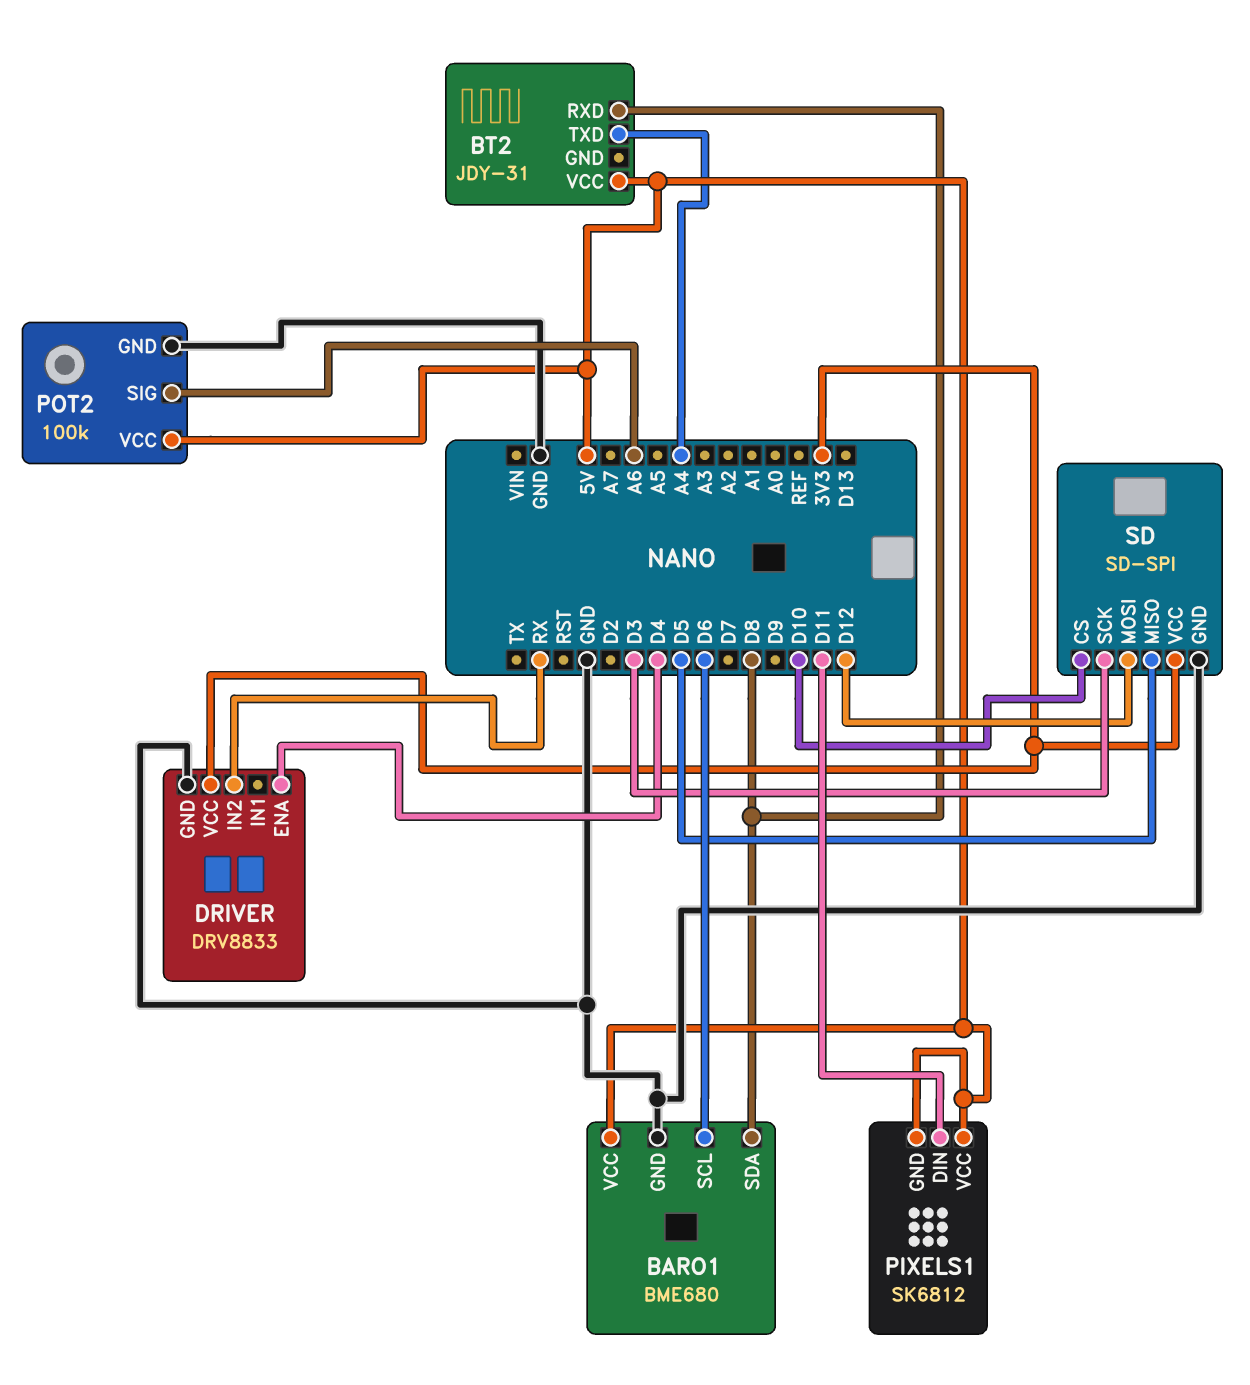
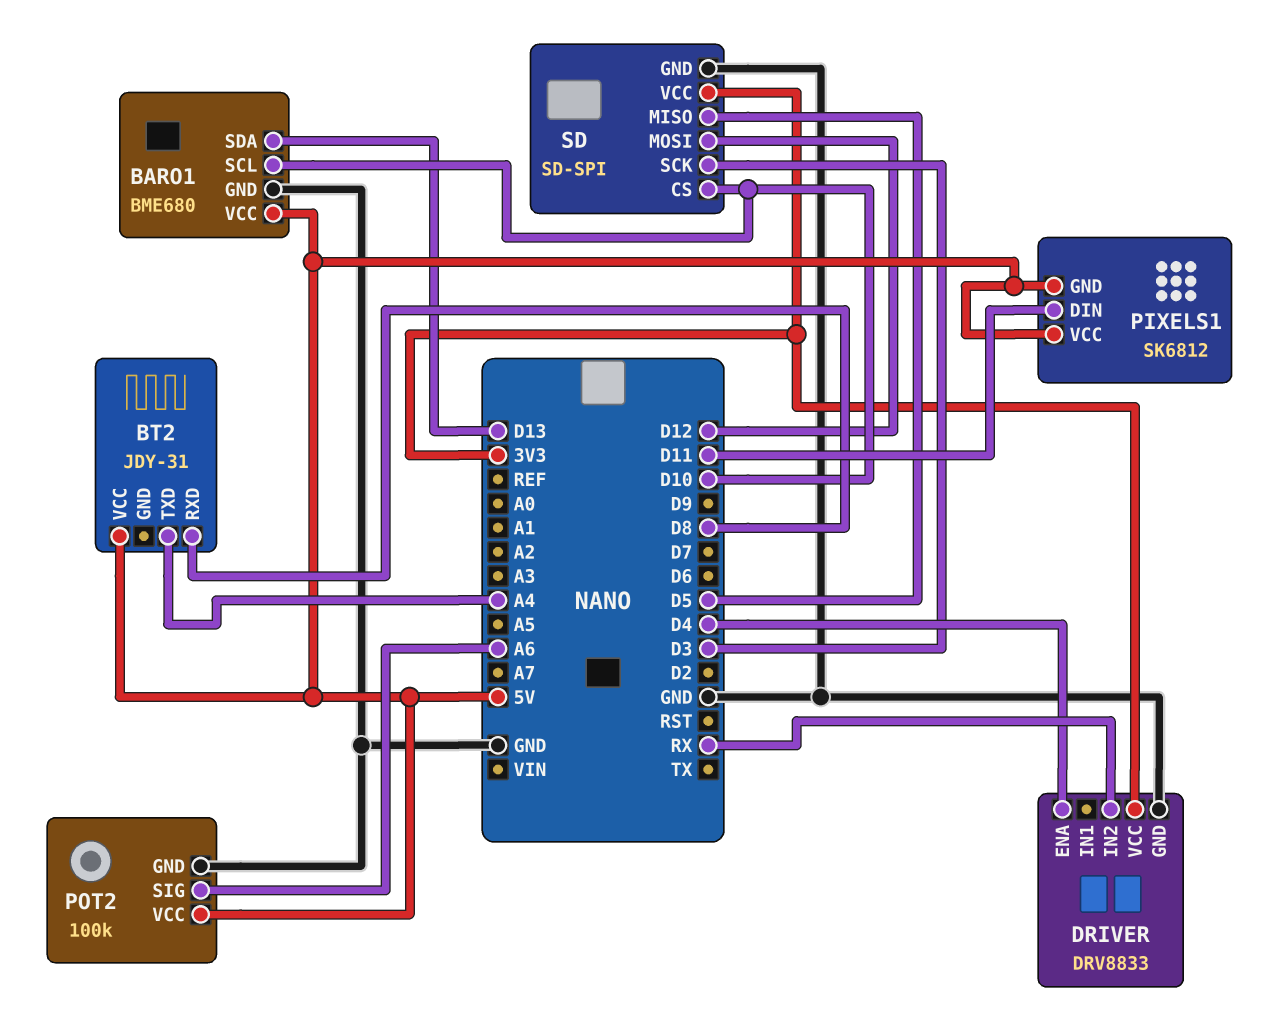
BARO1 pin SCL: D6 -> D10
BARO1 pin SDA: D8 -> D13

